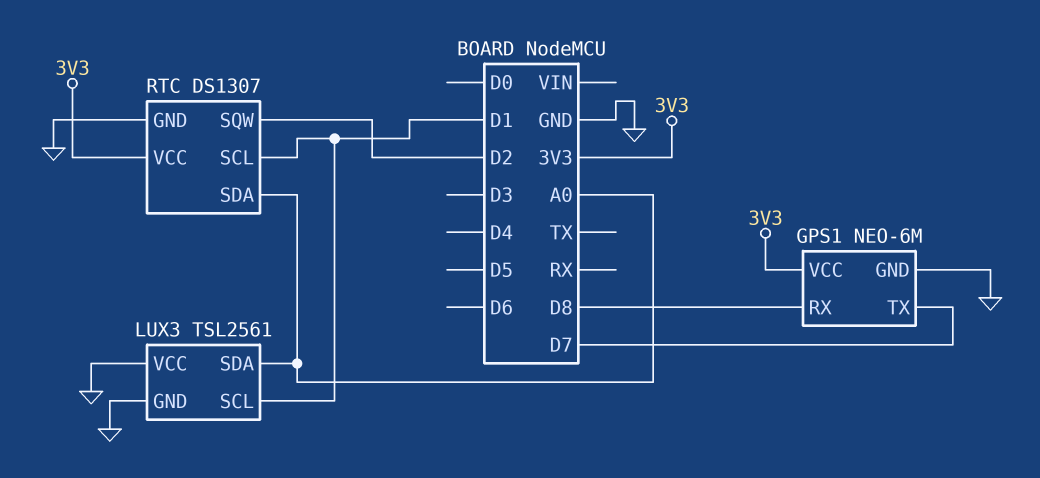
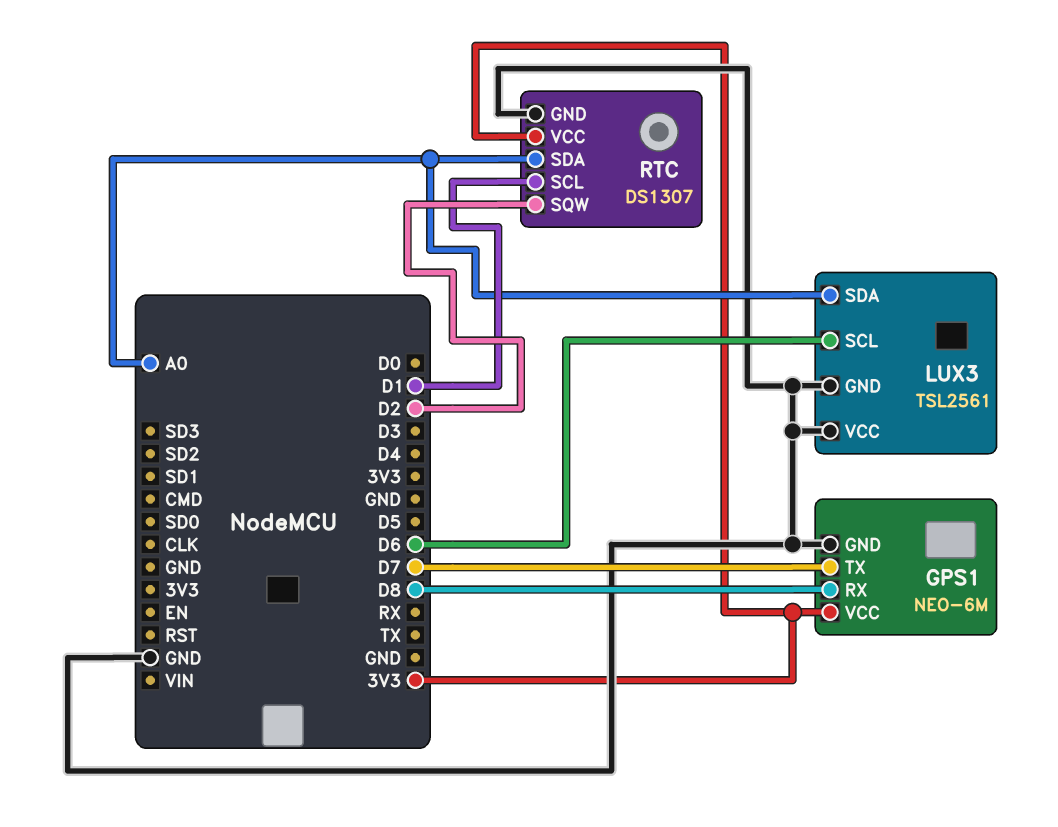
LUX3 pin SCL: D1 -> D6

